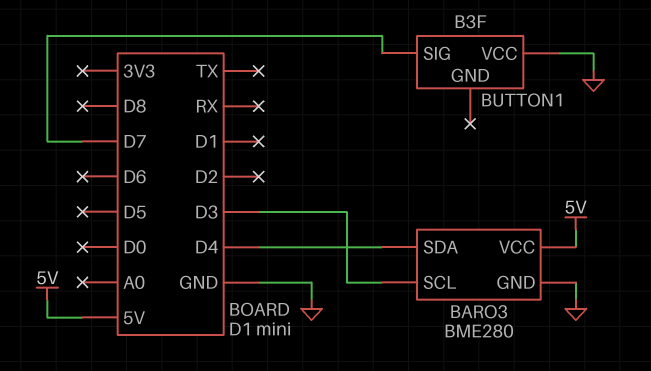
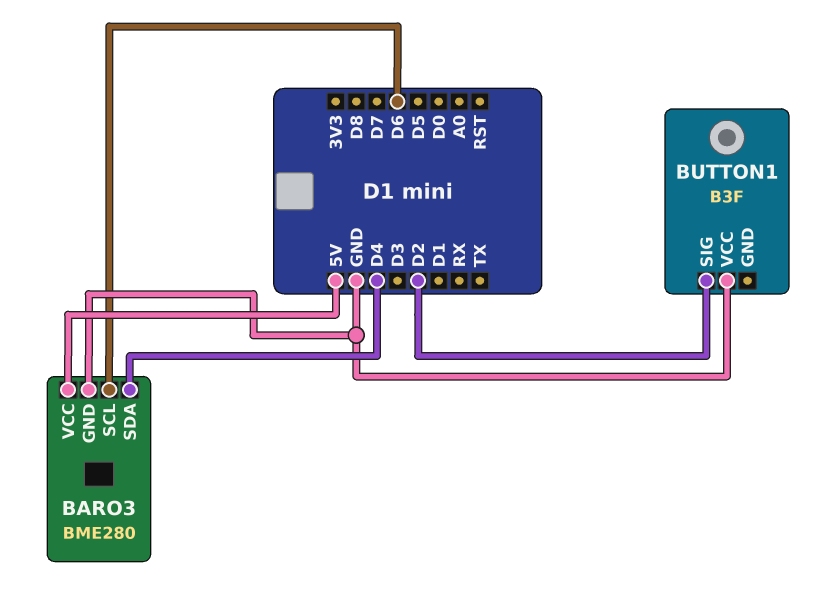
BARO3 pin SCL: D3 -> D6
BUTTON1 pin SIG: D7 -> D2

